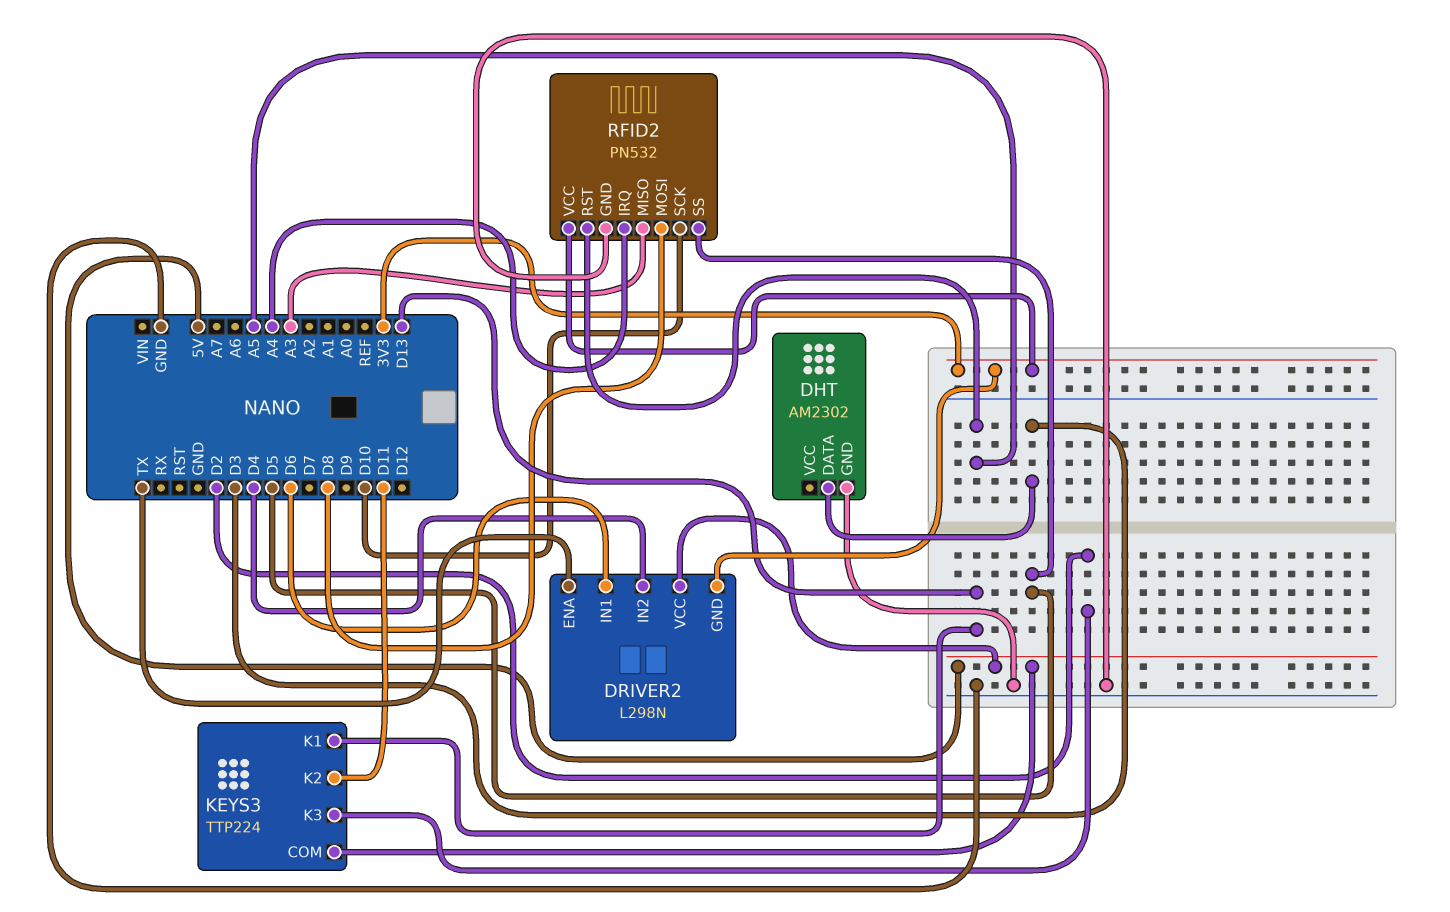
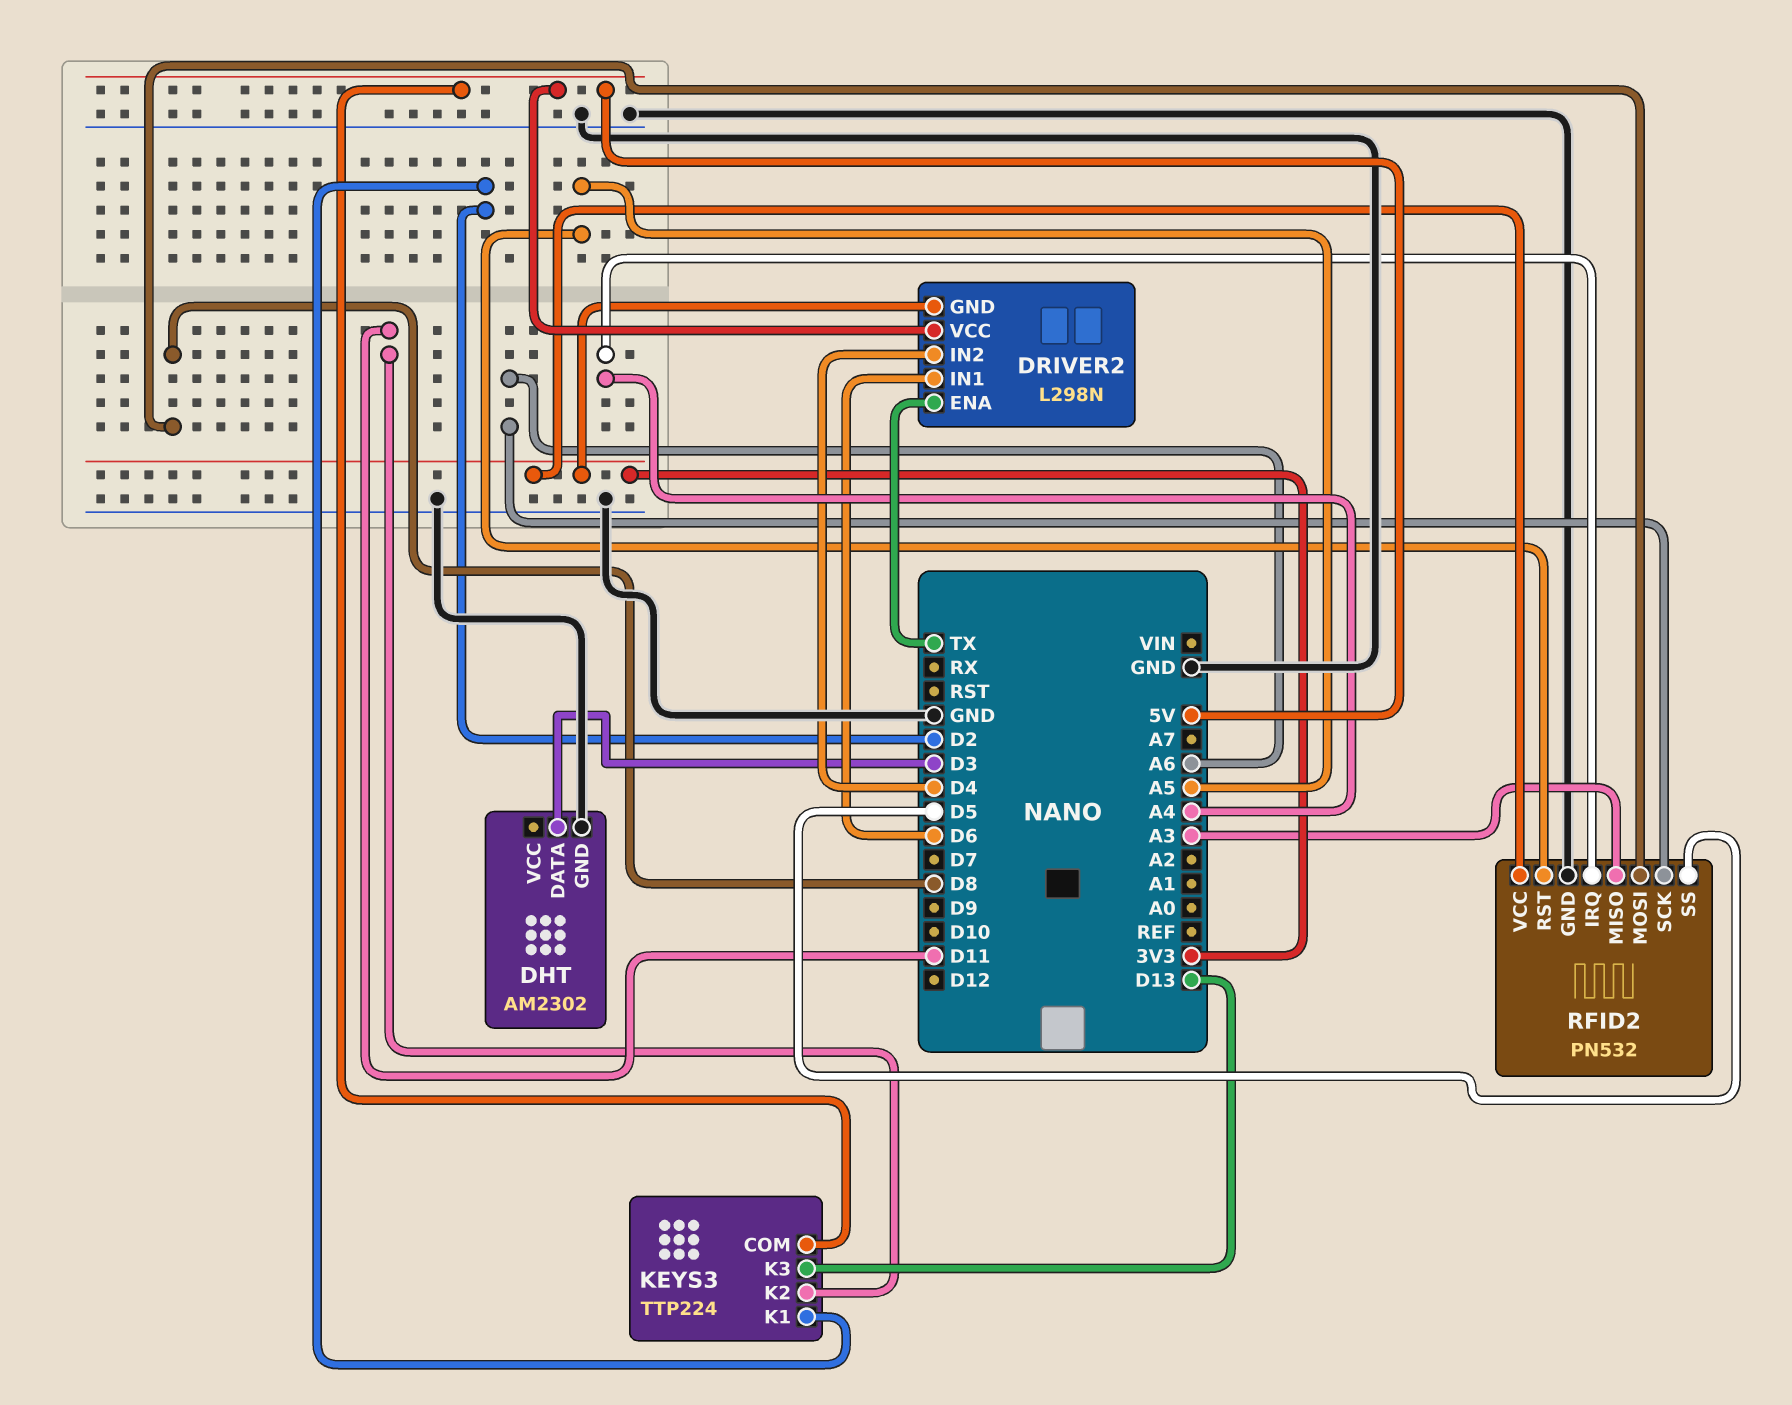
KEYS3 pin K1: D13 -> D2
KEYS3 pin K3: D2 -> D13
RFID2 pin SCK: D10 -> A6

